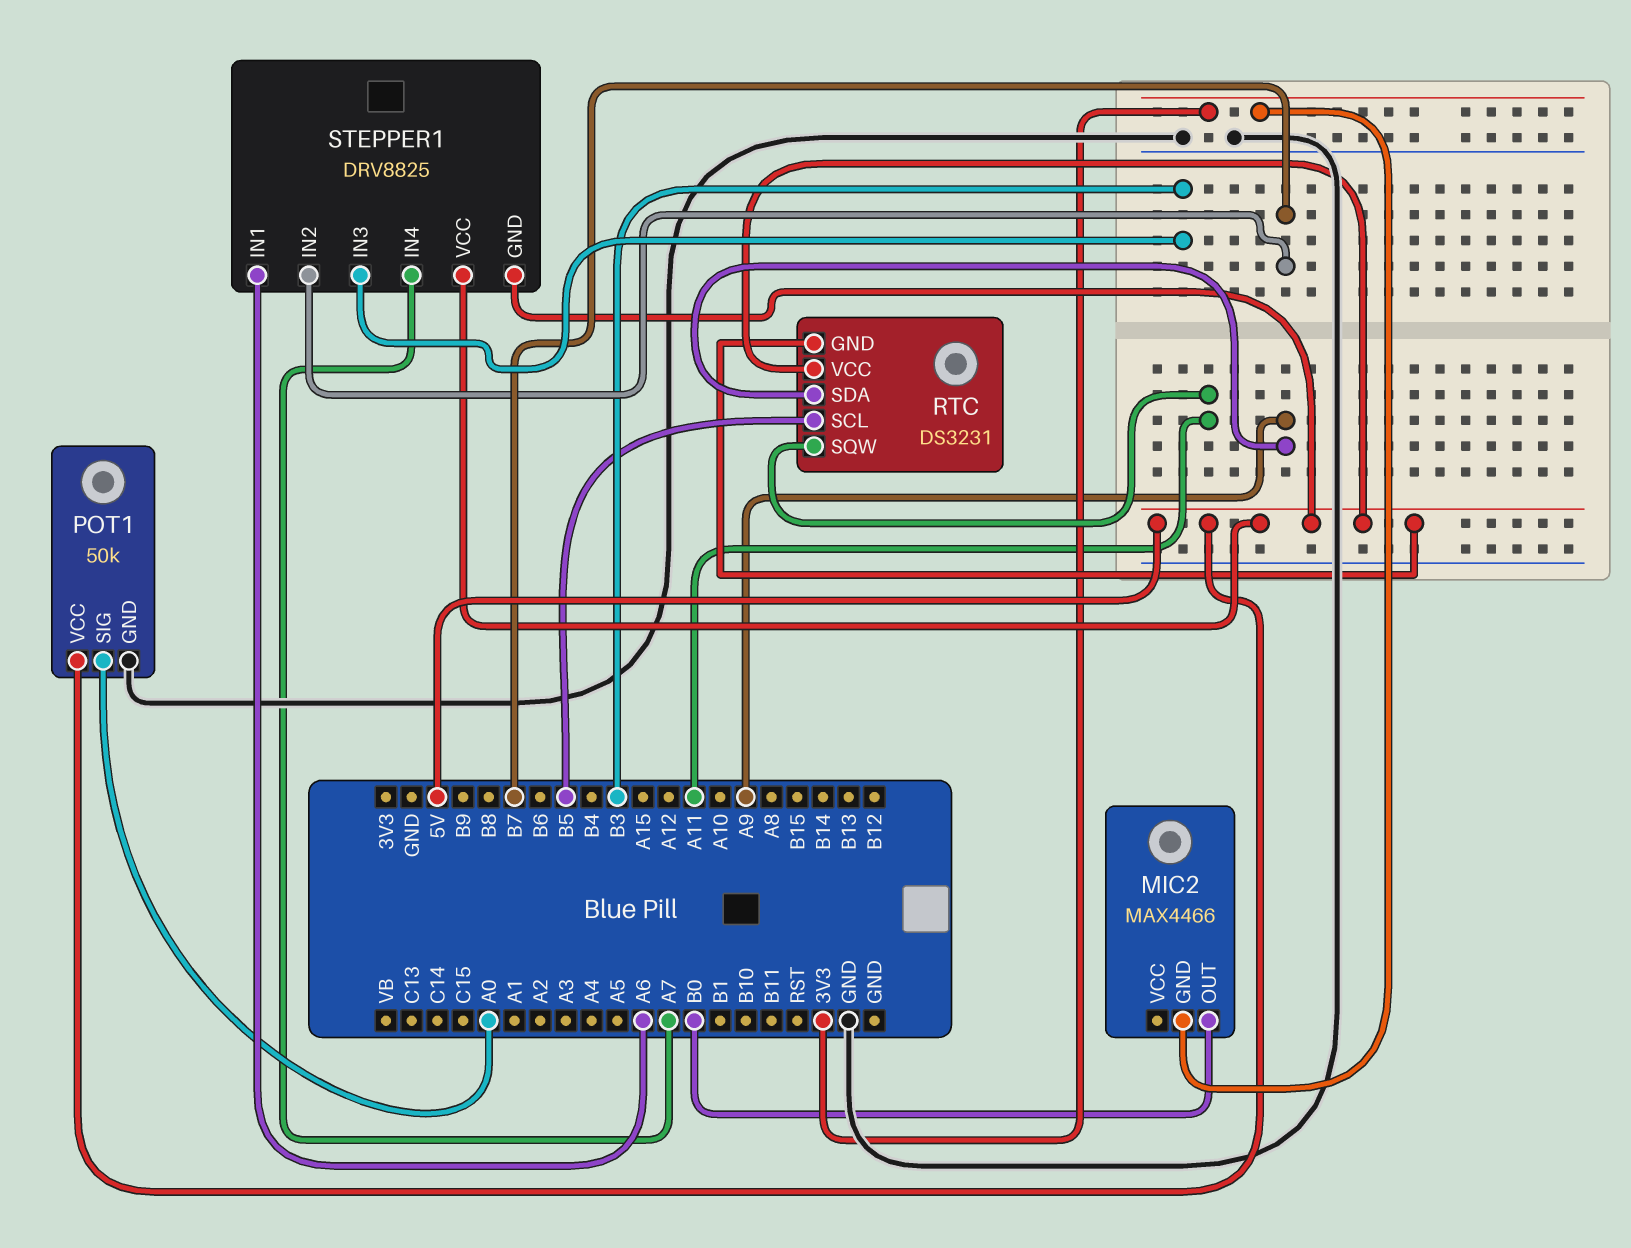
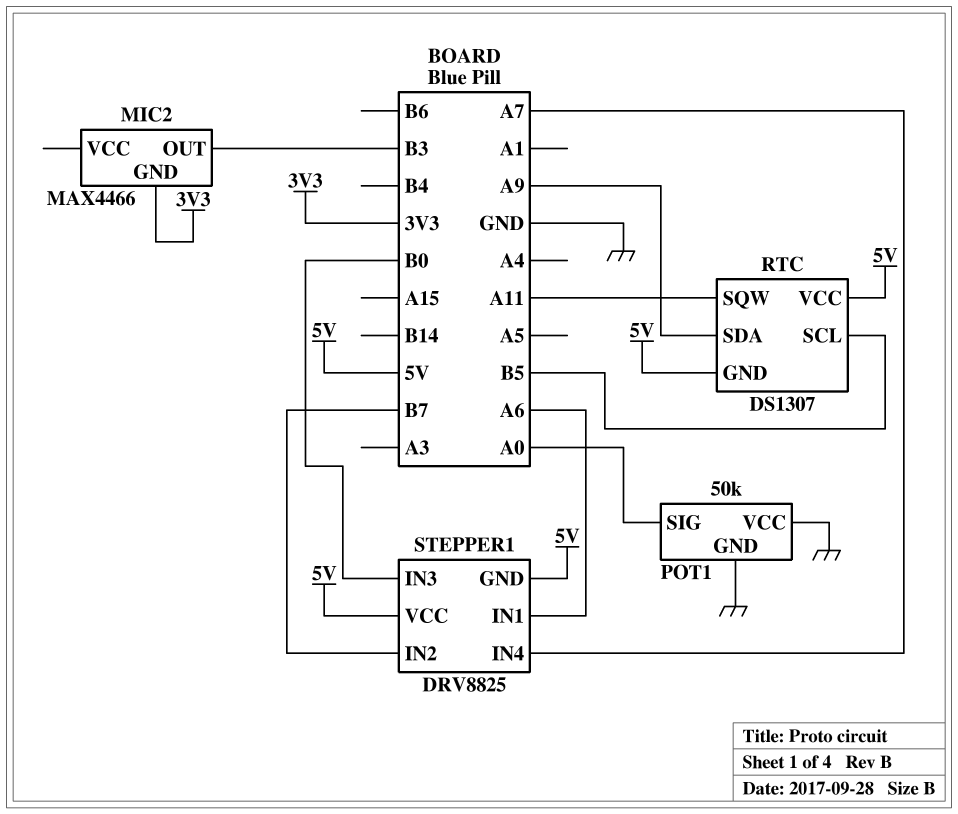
MIC2 pin OUT: B0 -> B3
POT1 pin VCC: 5V -> GND
RTC: DS3231 -> DS1307
STEPPER1 pin IN3: B3 -> B0

